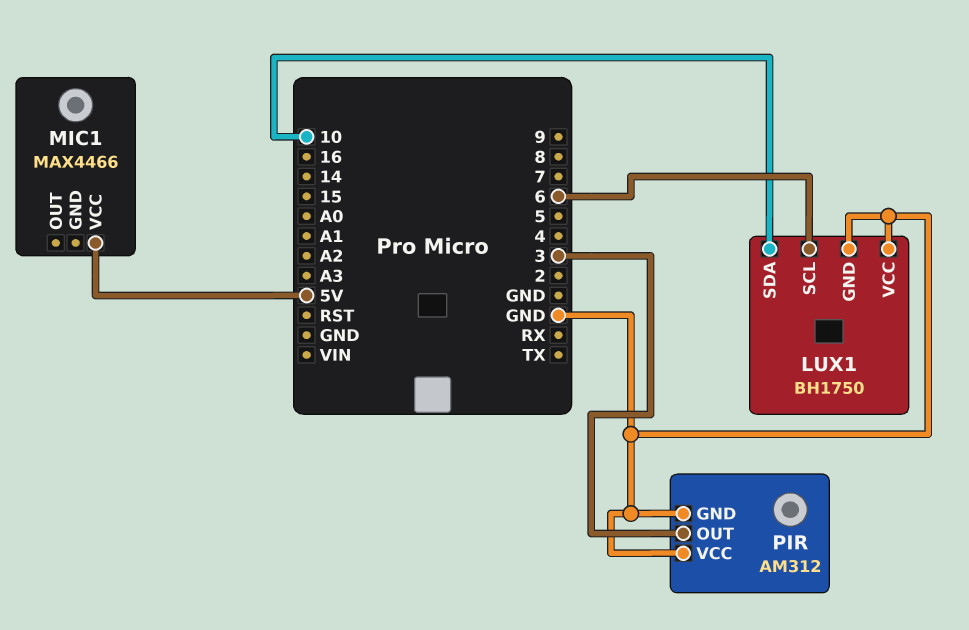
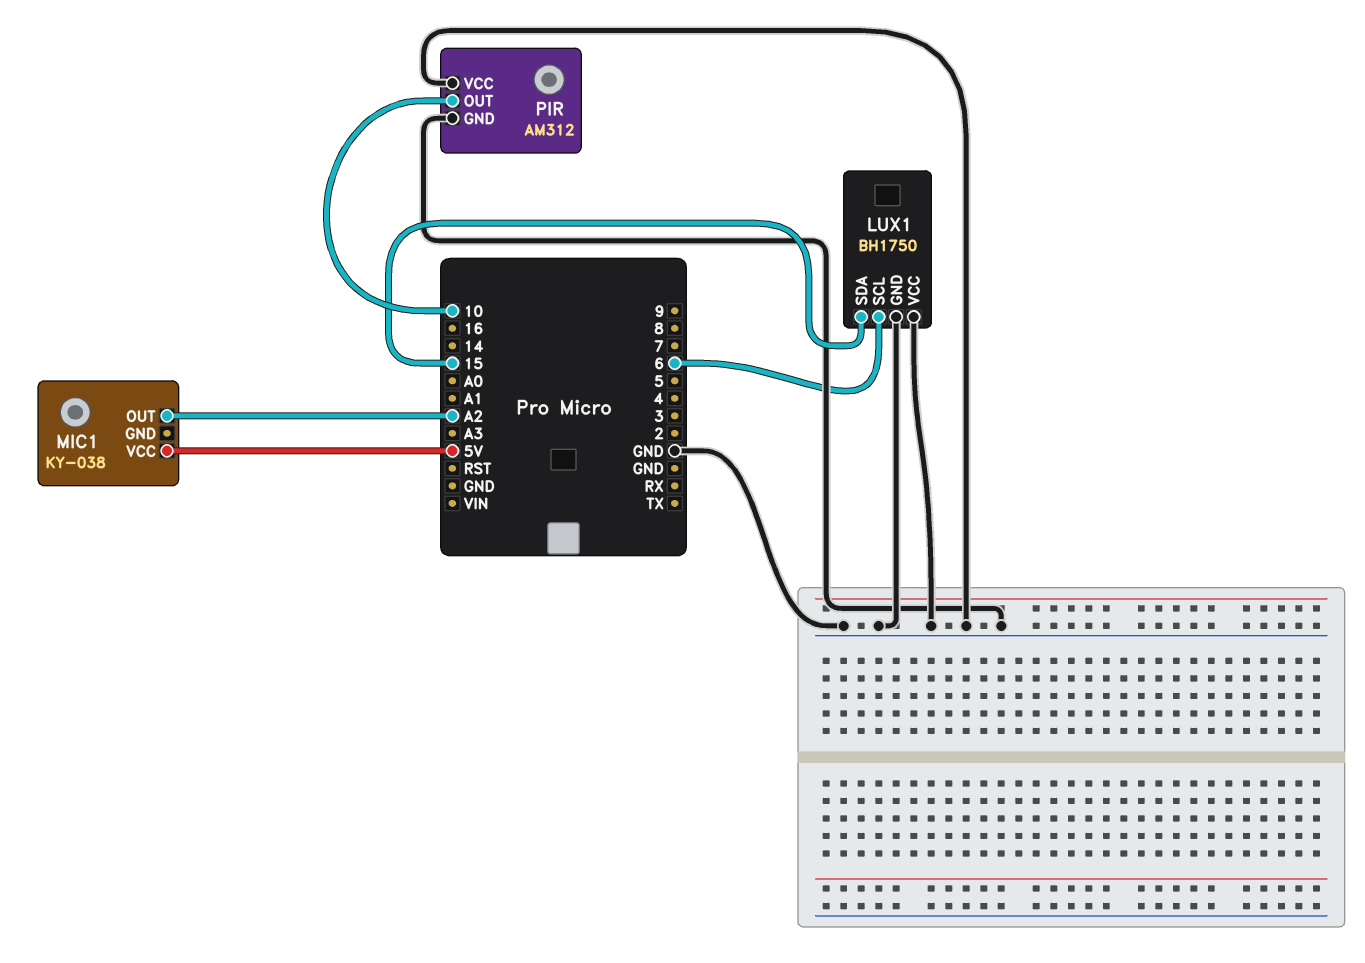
LUX1 pin SDA: 10 -> 15
MIC1: MAX4466 -> KY-038
MIC1 pin OUT: none -> A2
PIR pin OUT: 3 -> 10

